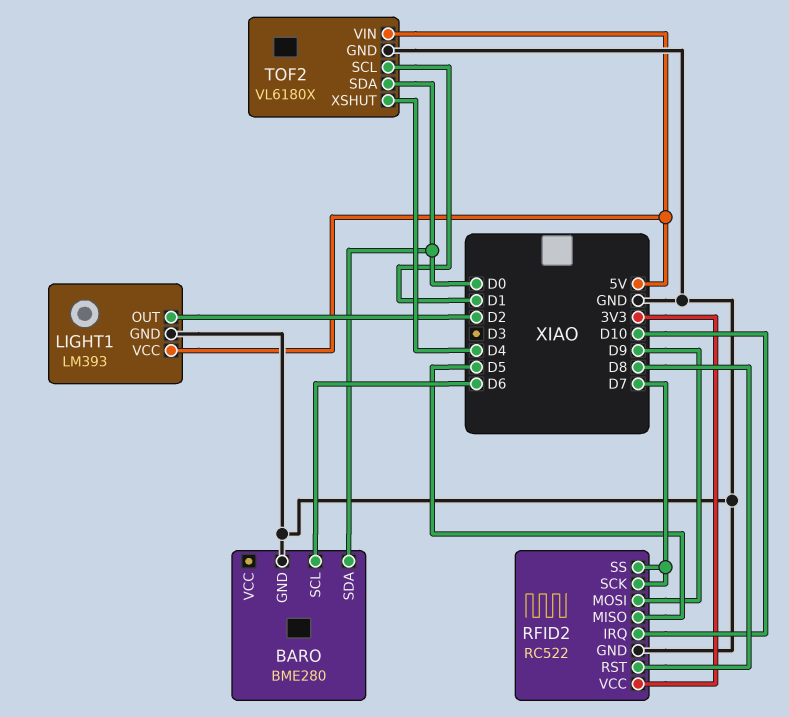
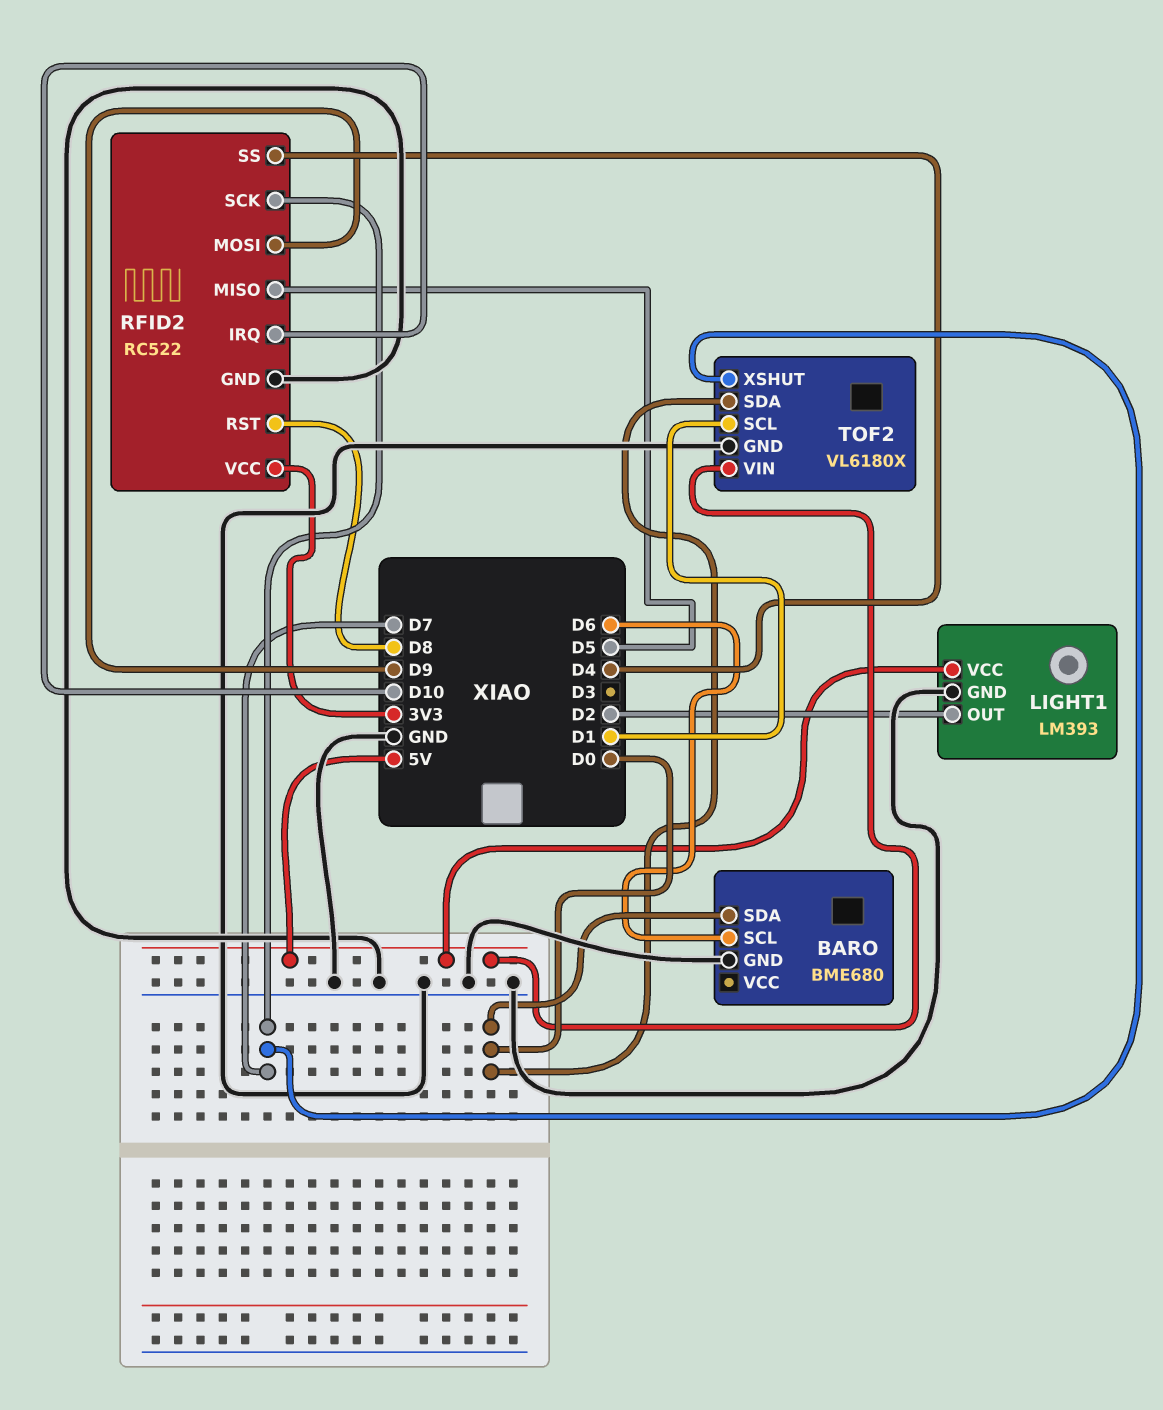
BARO: BME280 -> BME680
RFID2 pin SS: D7 -> D4
TOF2 pin XSHUT: D4 -> D7

